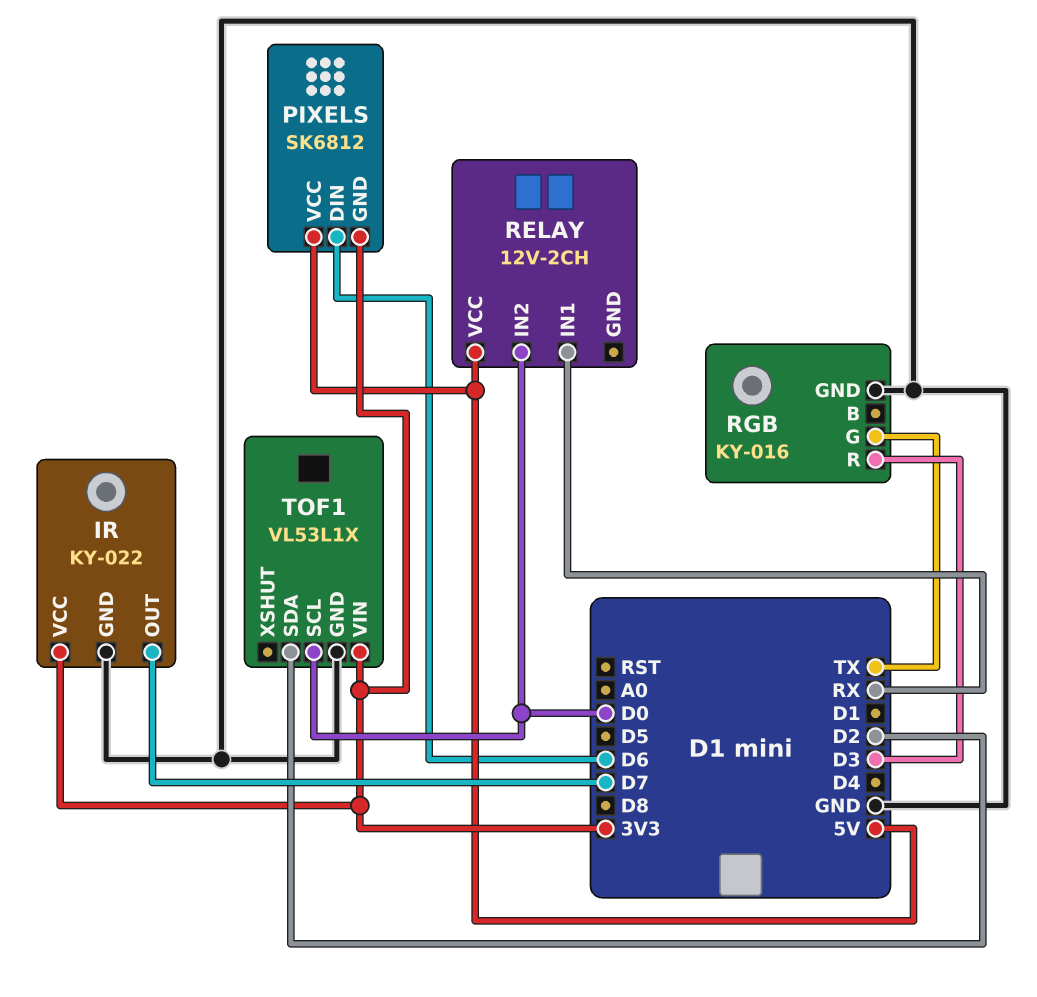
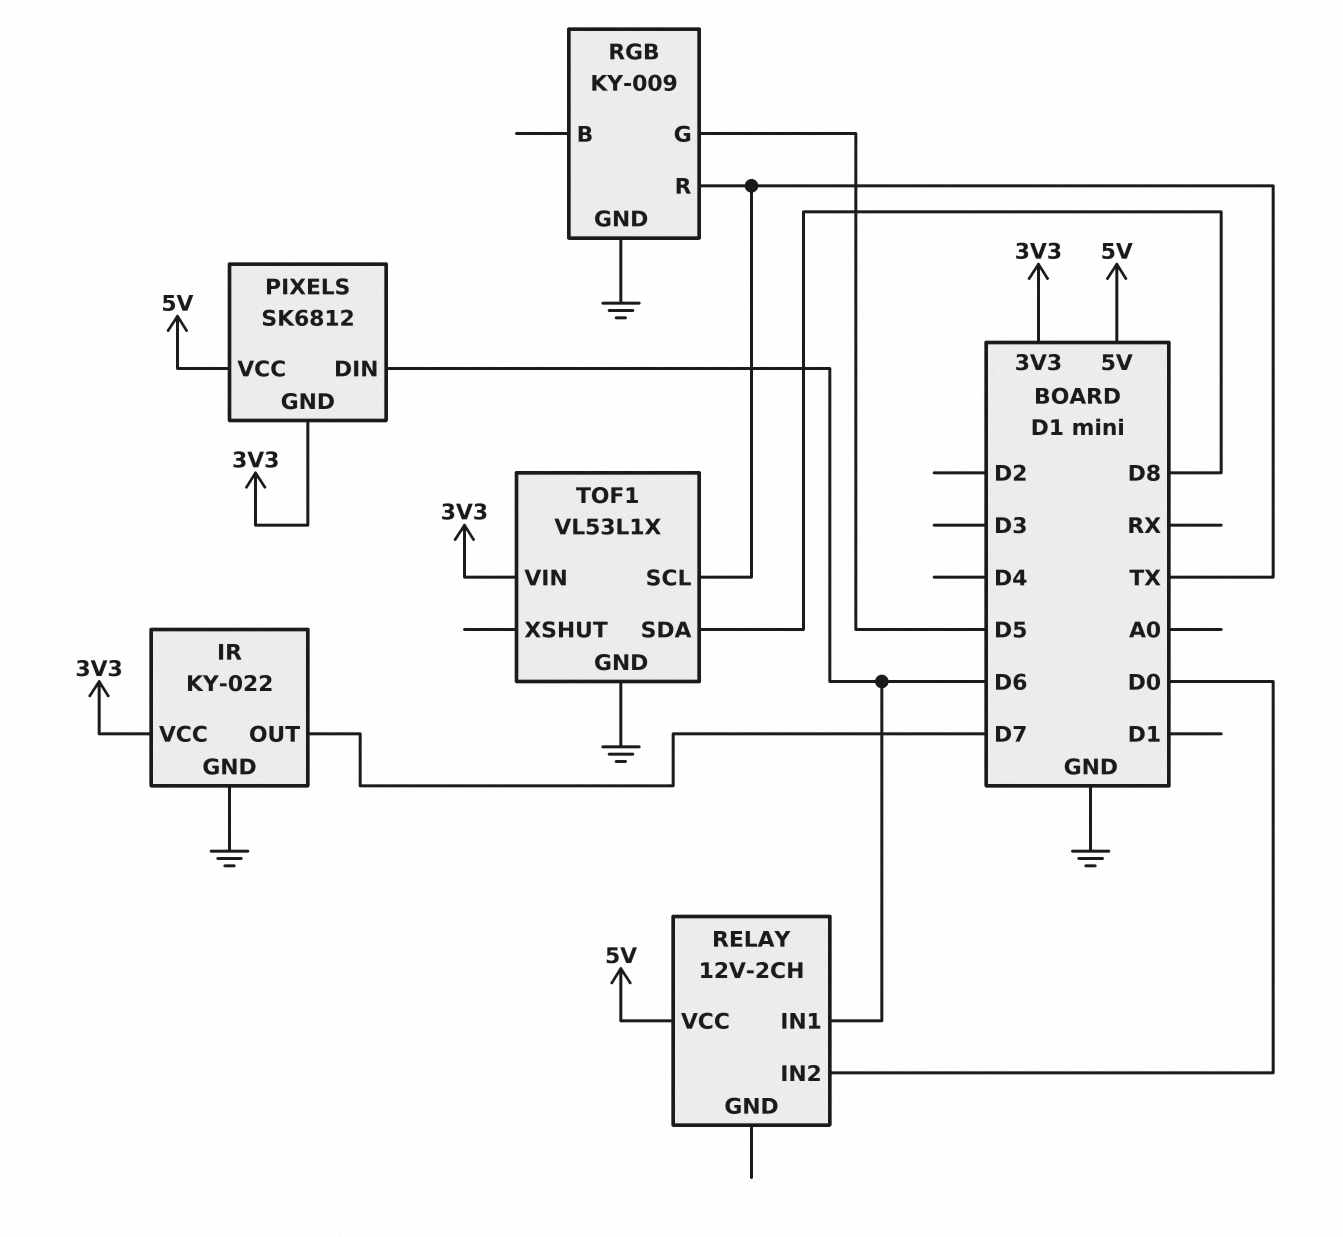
RELAY pin IN1: RX -> D6
RGB: KY-016 -> KY-009
RGB pin G: TX -> D5
RGB pin R: D3 -> TX
TOF1 pin SCL: D0 -> TX
TOF1 pin SDA: D2 -> D8

